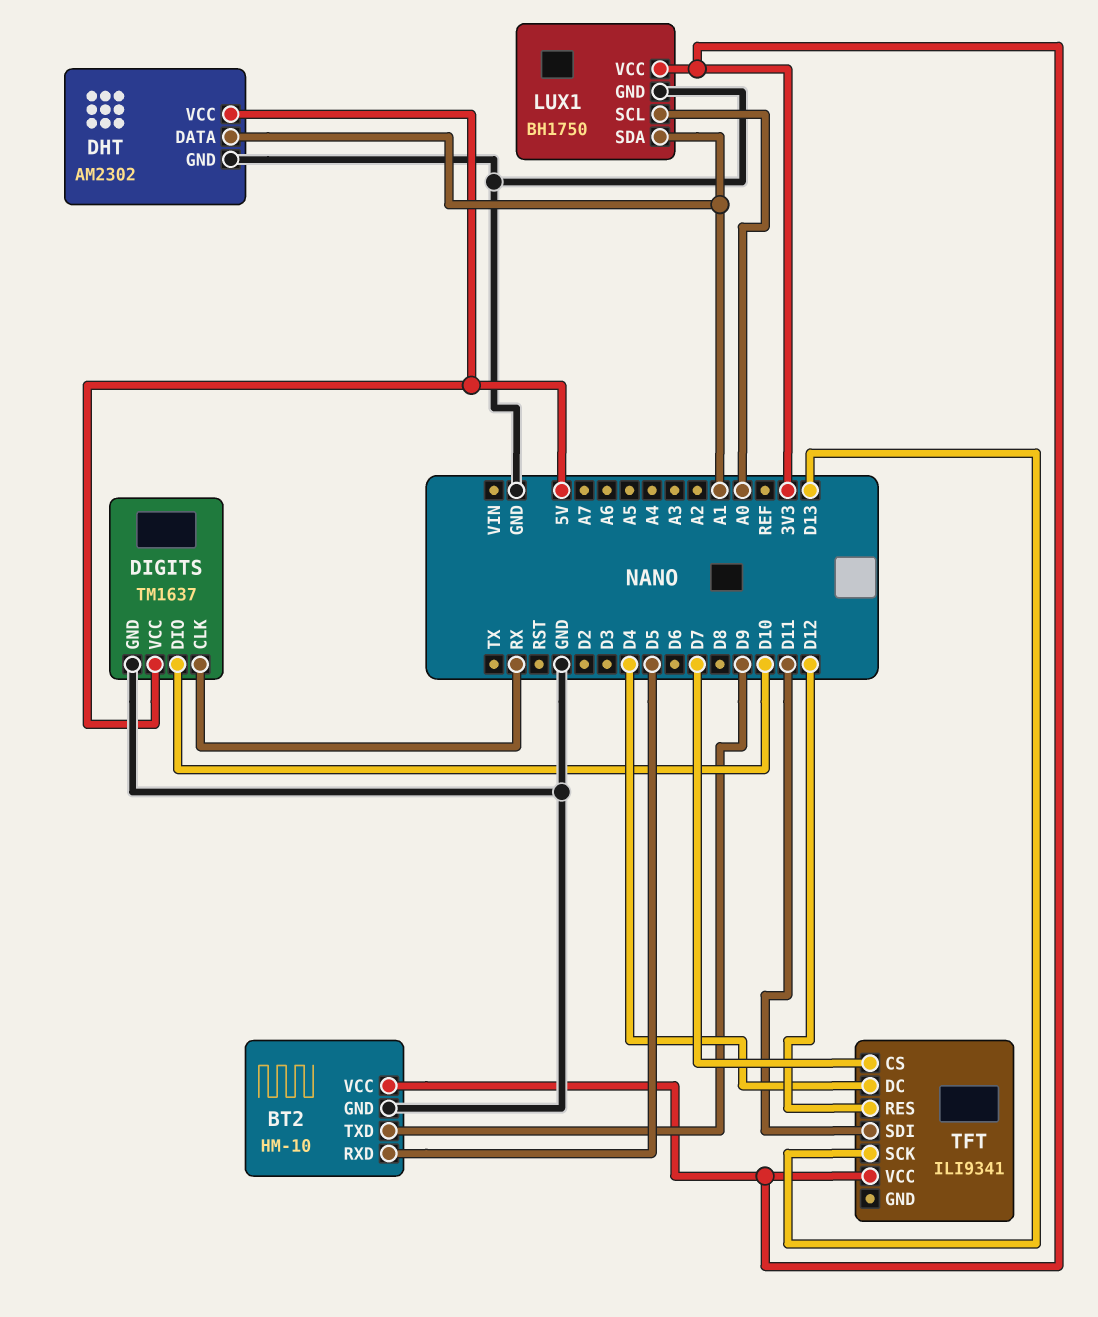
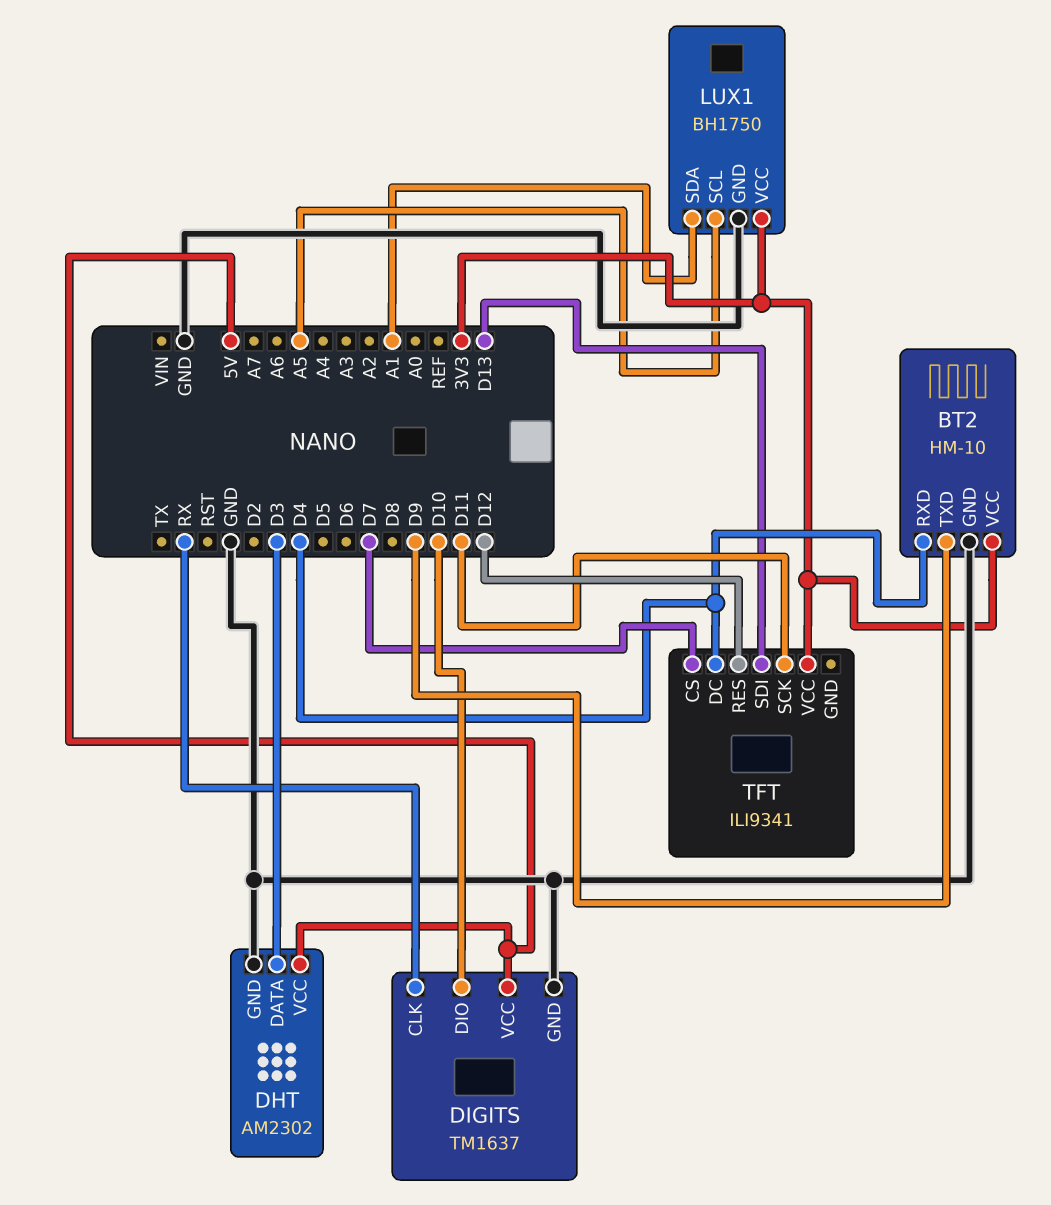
BT2 pin RXD: D5 -> D4
DHT pin DATA: A1 -> D3
LUX1 pin SCL: A0 -> A5
TFT pin SCK: D13 -> D11
TFT pin SDI: D11 -> D13

